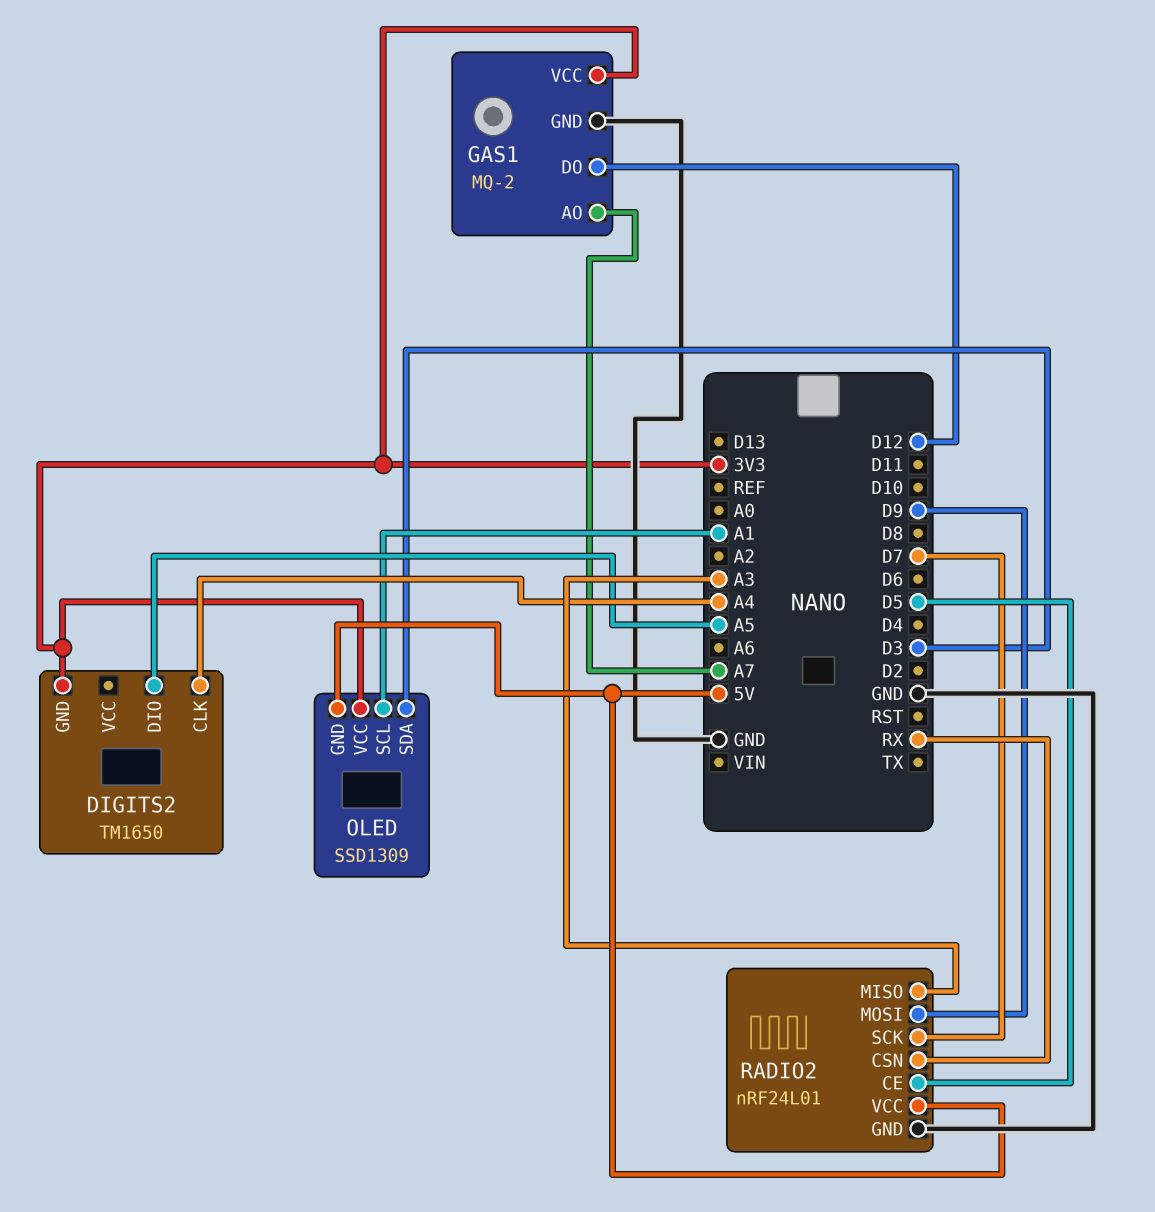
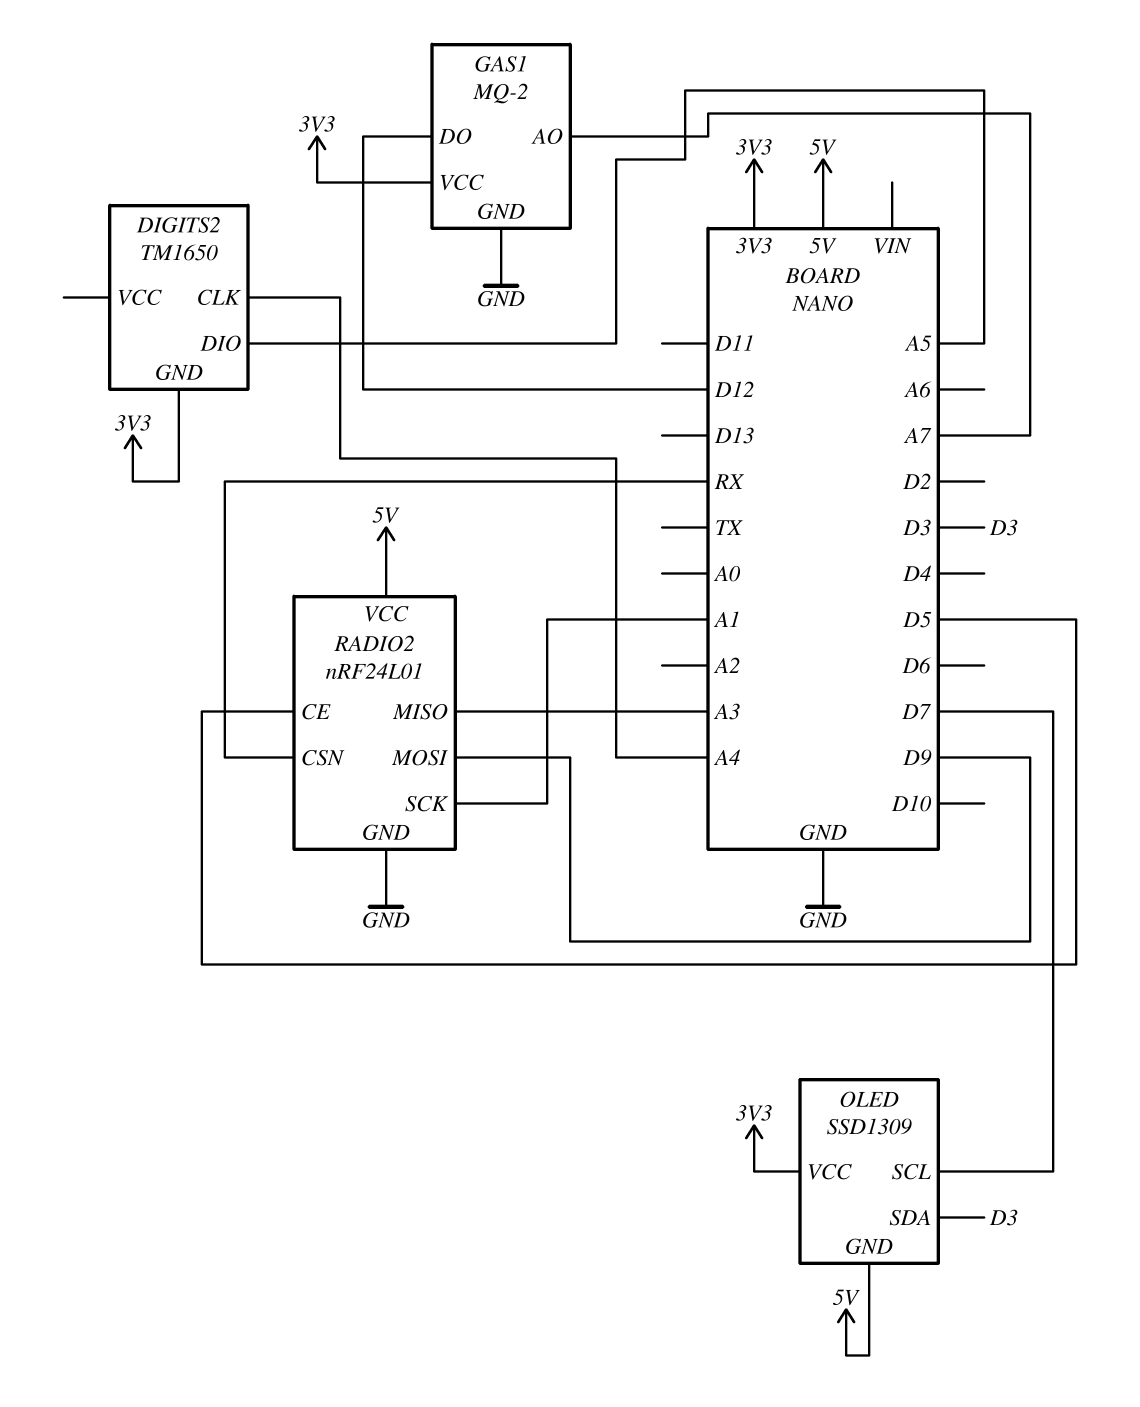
OLED pin SCL: A1 -> D7
RADIO2 pin SCK: D7 -> A1

